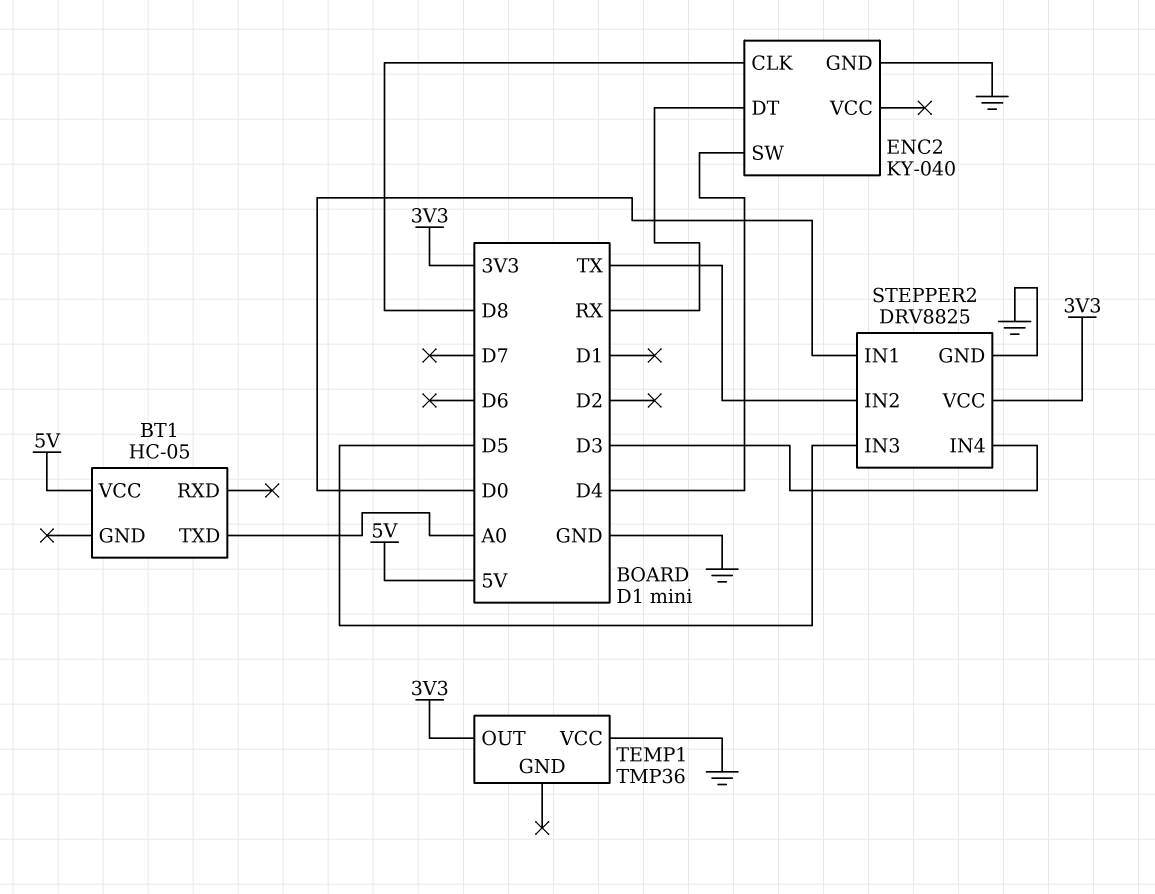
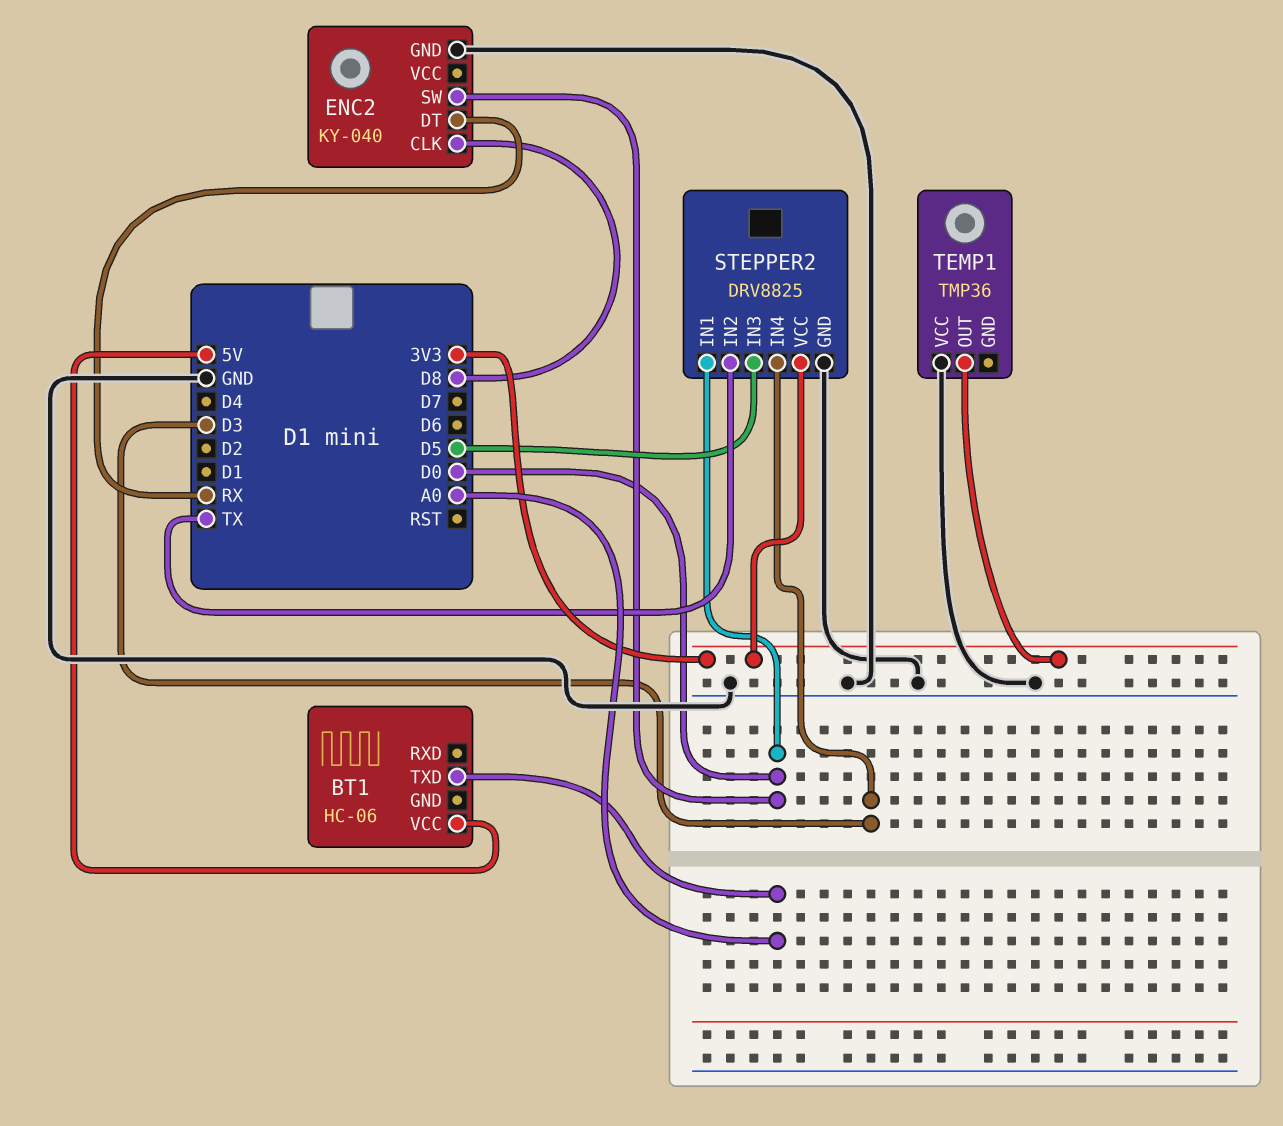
BT1: HC-05 -> HC-06
ENC2 pin SW: D4 -> D0

